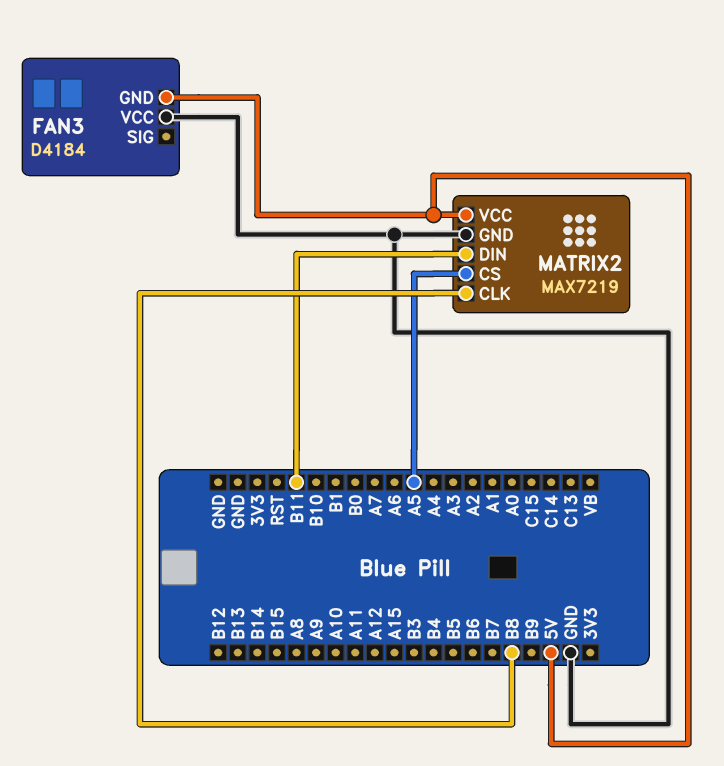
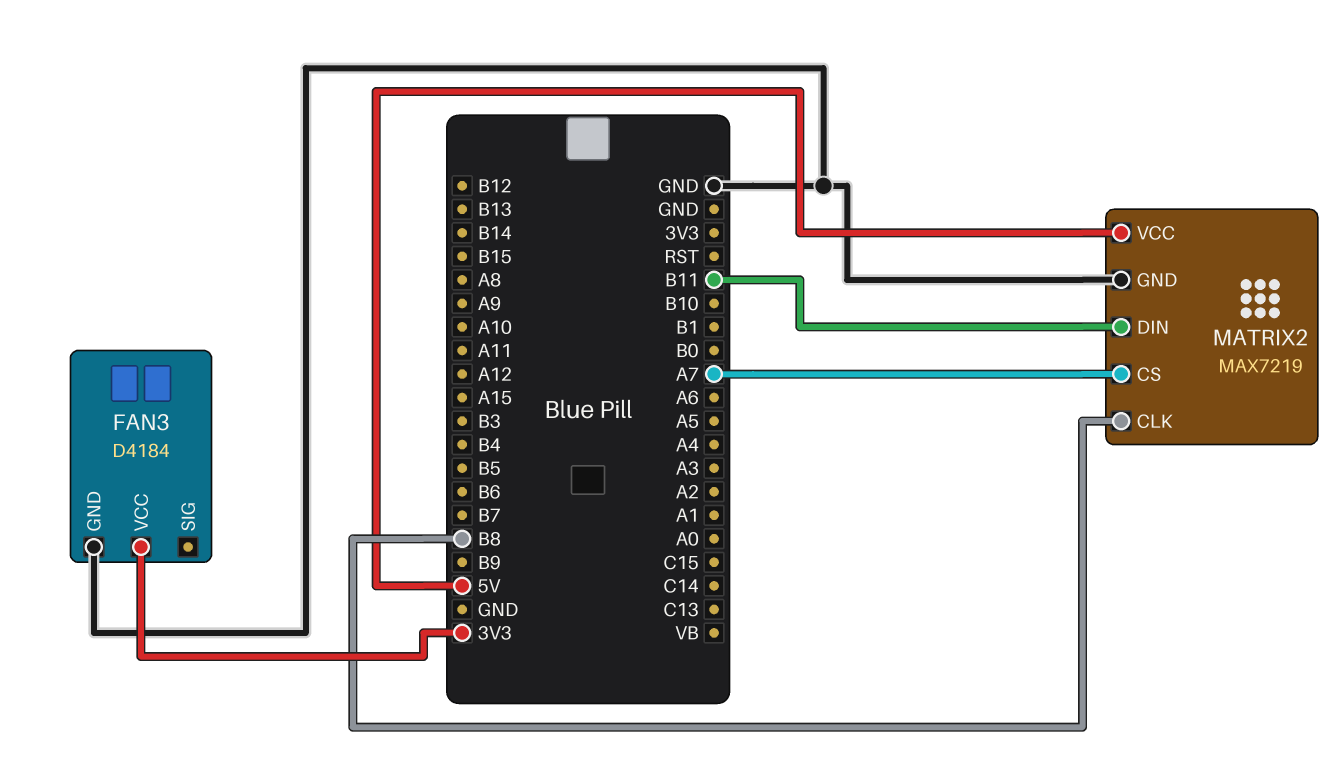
FAN3 pin GND: 5V -> GND
FAN3 pin VCC: GND -> 3V3
MATRIX2 pin CS: A5 -> A7

